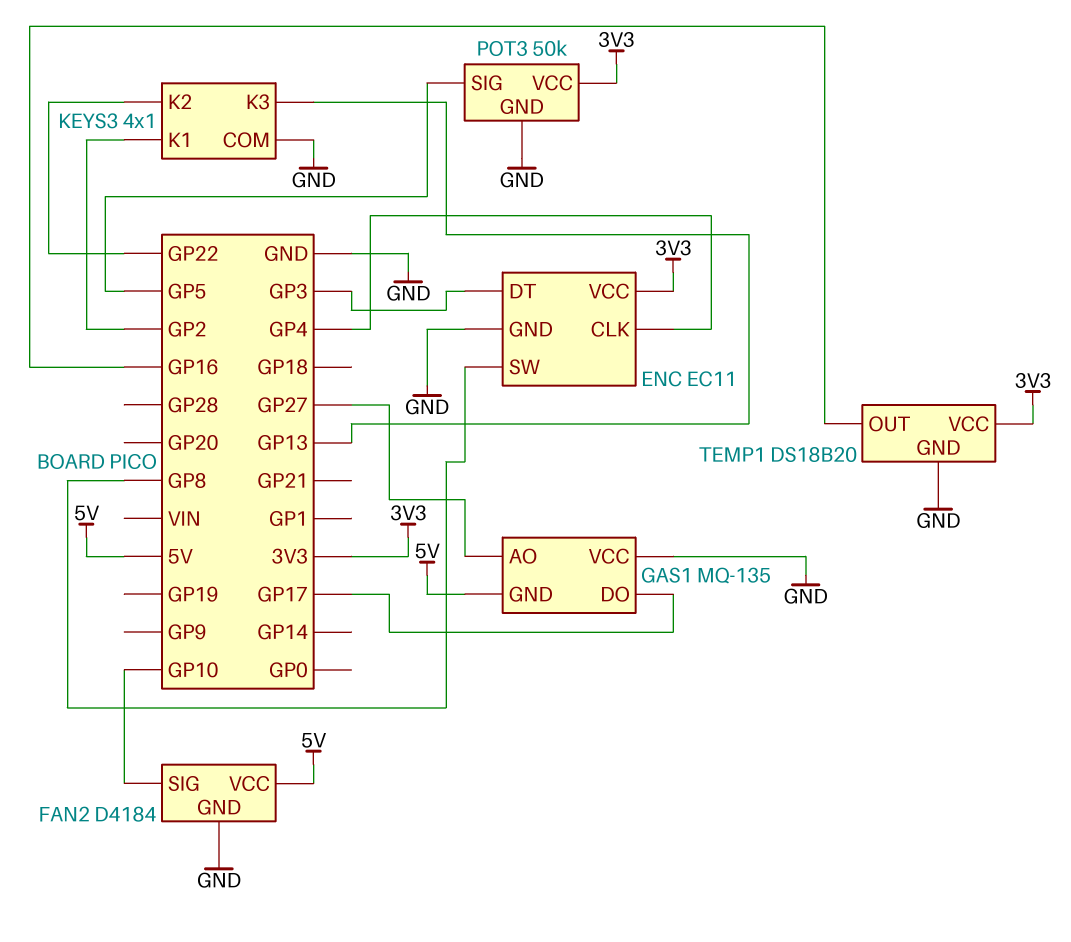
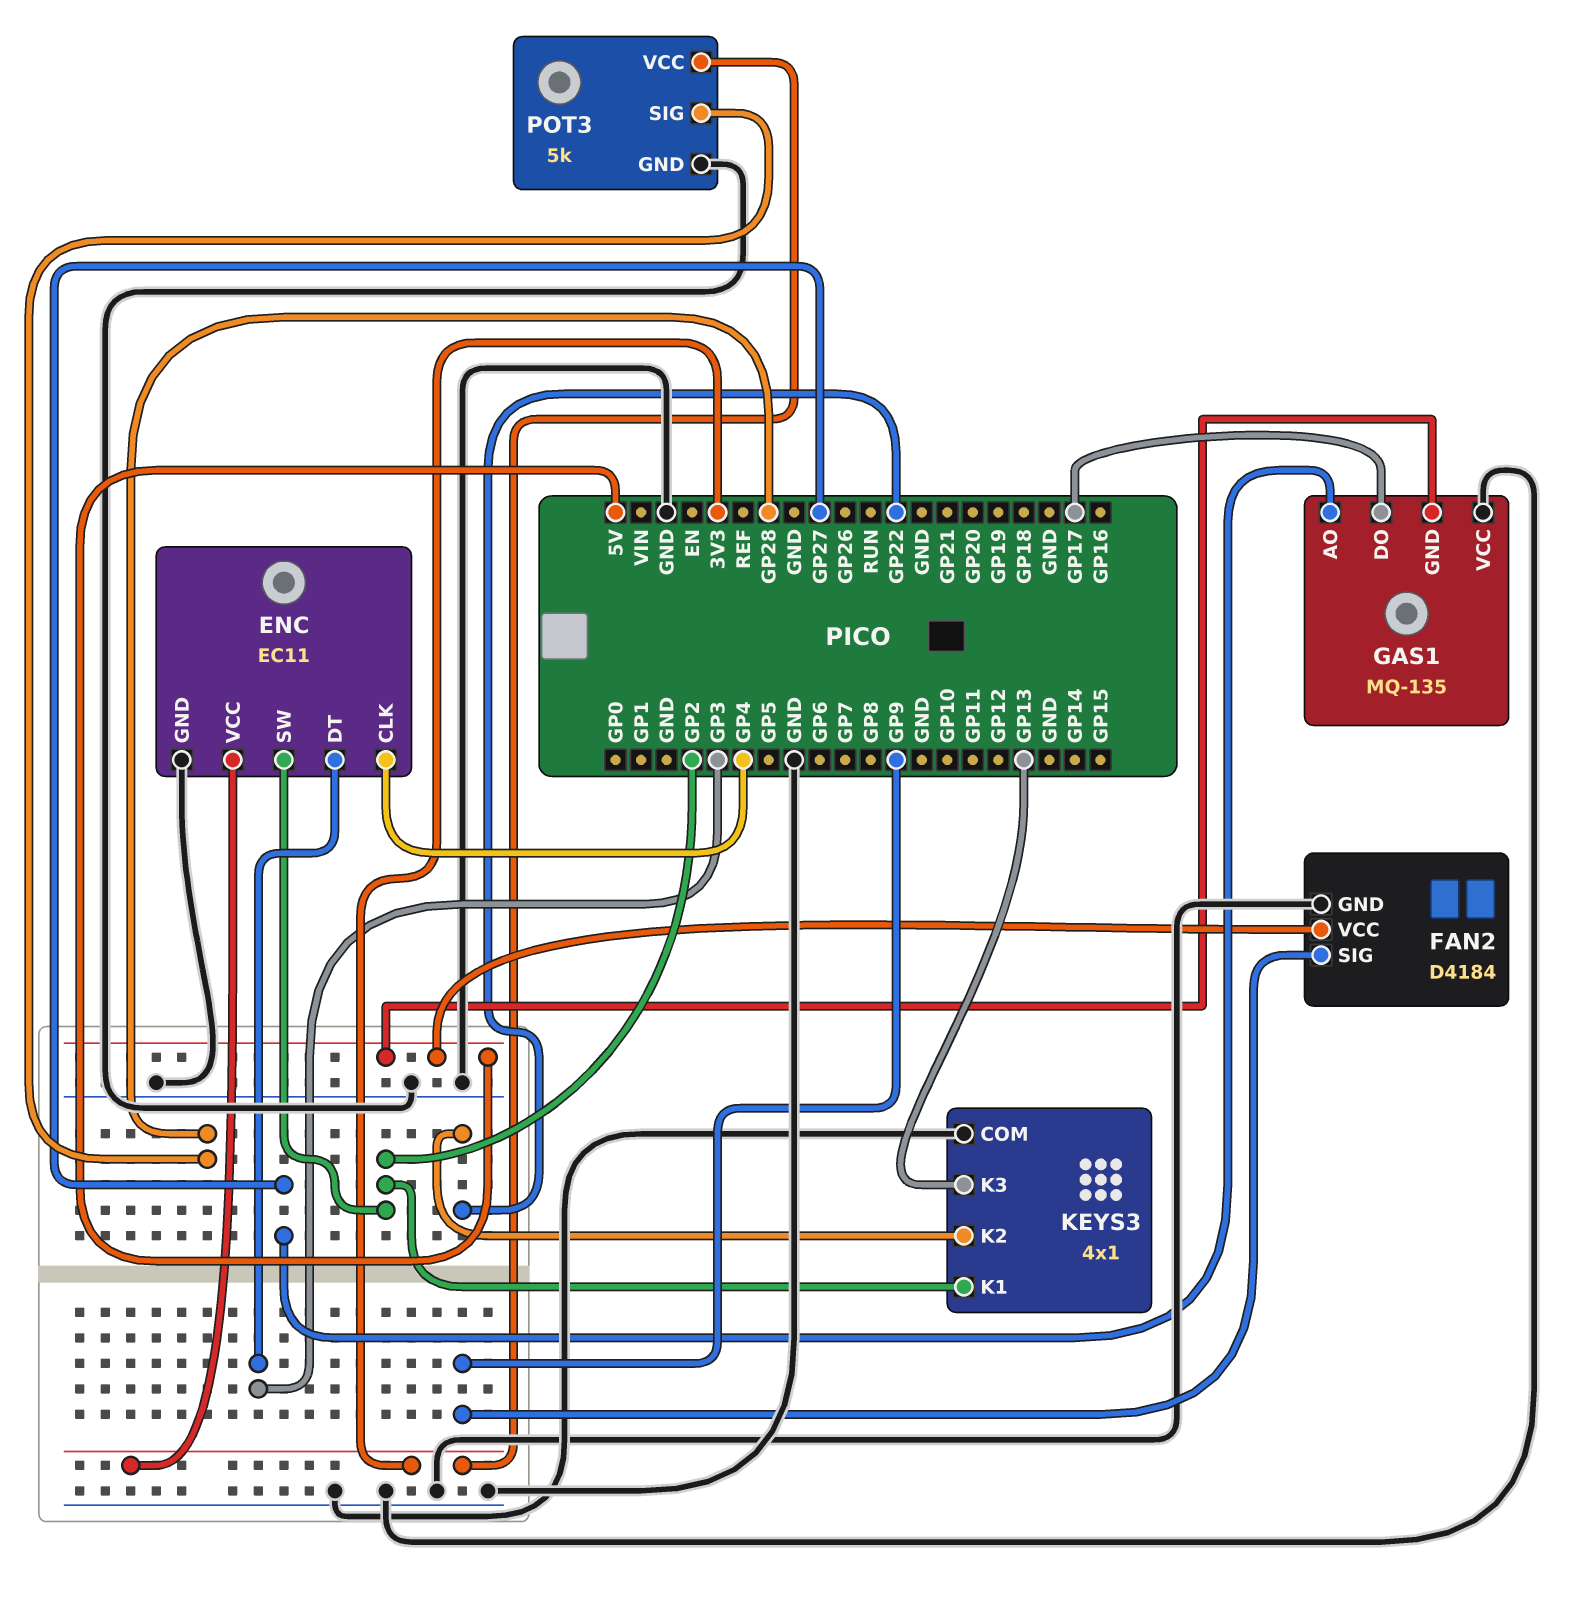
ENC pin SW: GP8 -> GP2
FAN2 pin SIG: GP10 -> GP9
POT3: 50k -> 5k
POT3 pin SIG: GP5 -> GP28
TEMP1: DS18B20 -> none
TEMP1 pin GND: GND -> none
TEMP1 pin OUT: GP16 -> none
TEMP1 pin VCC: 3V3 -> none

